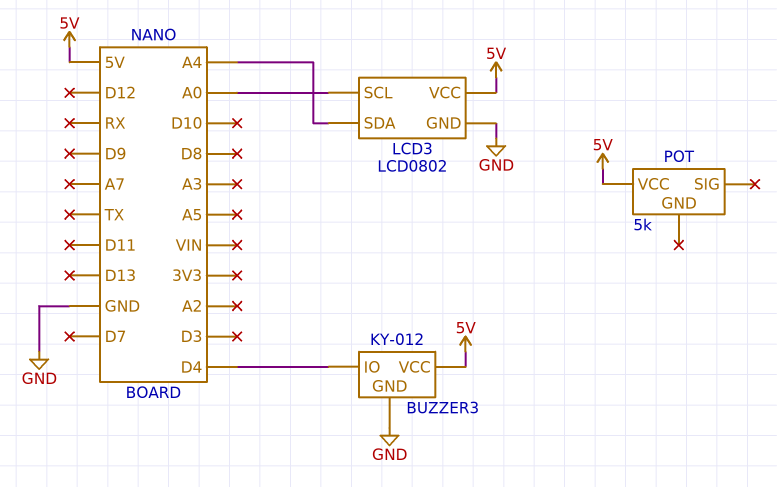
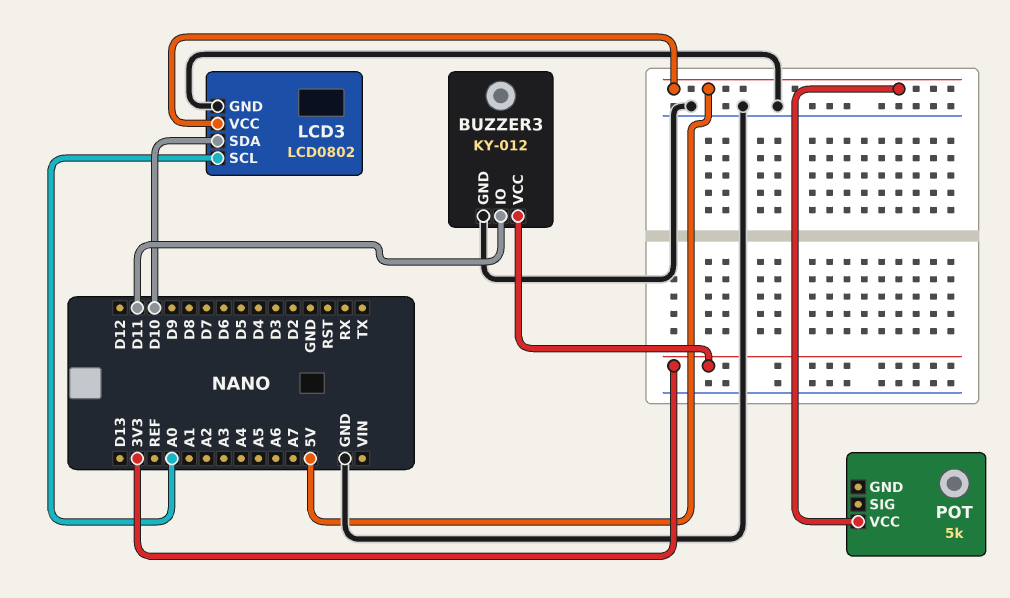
BUZZER3 pin IO: D4 -> D11
BUZZER3 pin VCC: 5V -> 3V3
LCD3 pin SDA: A4 -> D10

